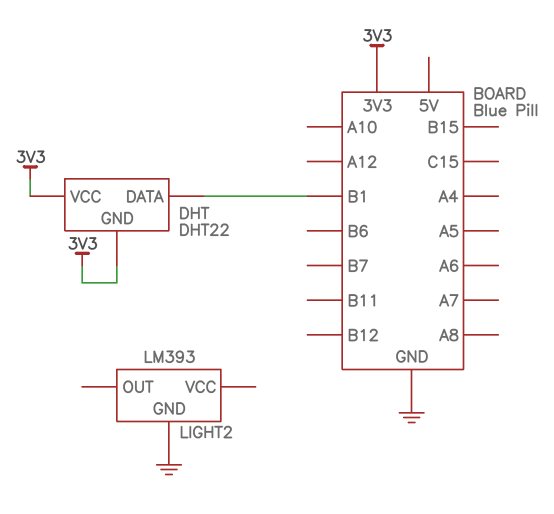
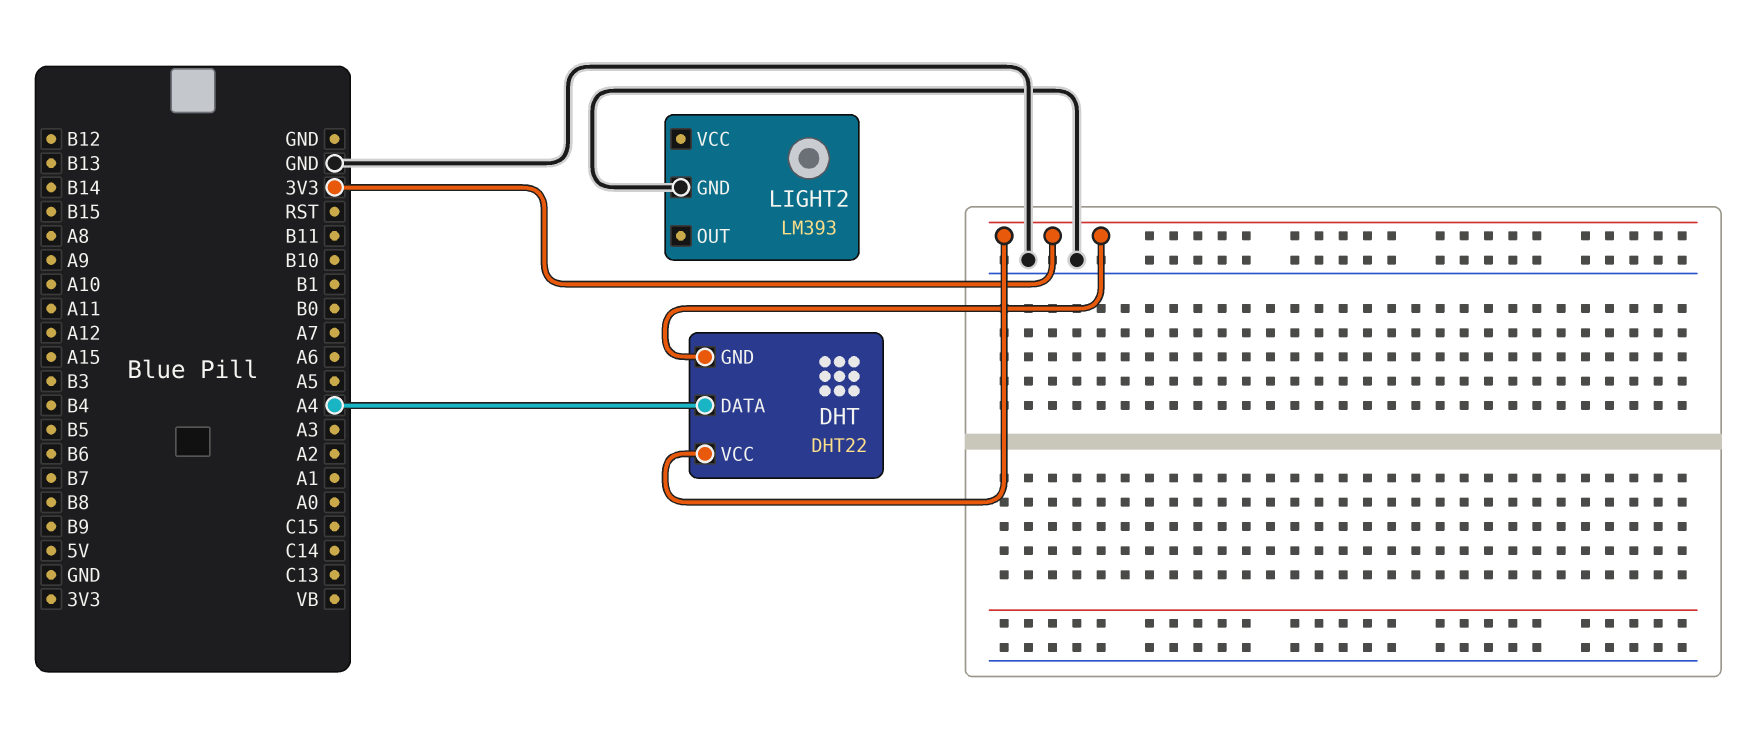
DHT pin DATA: B1 -> A4

